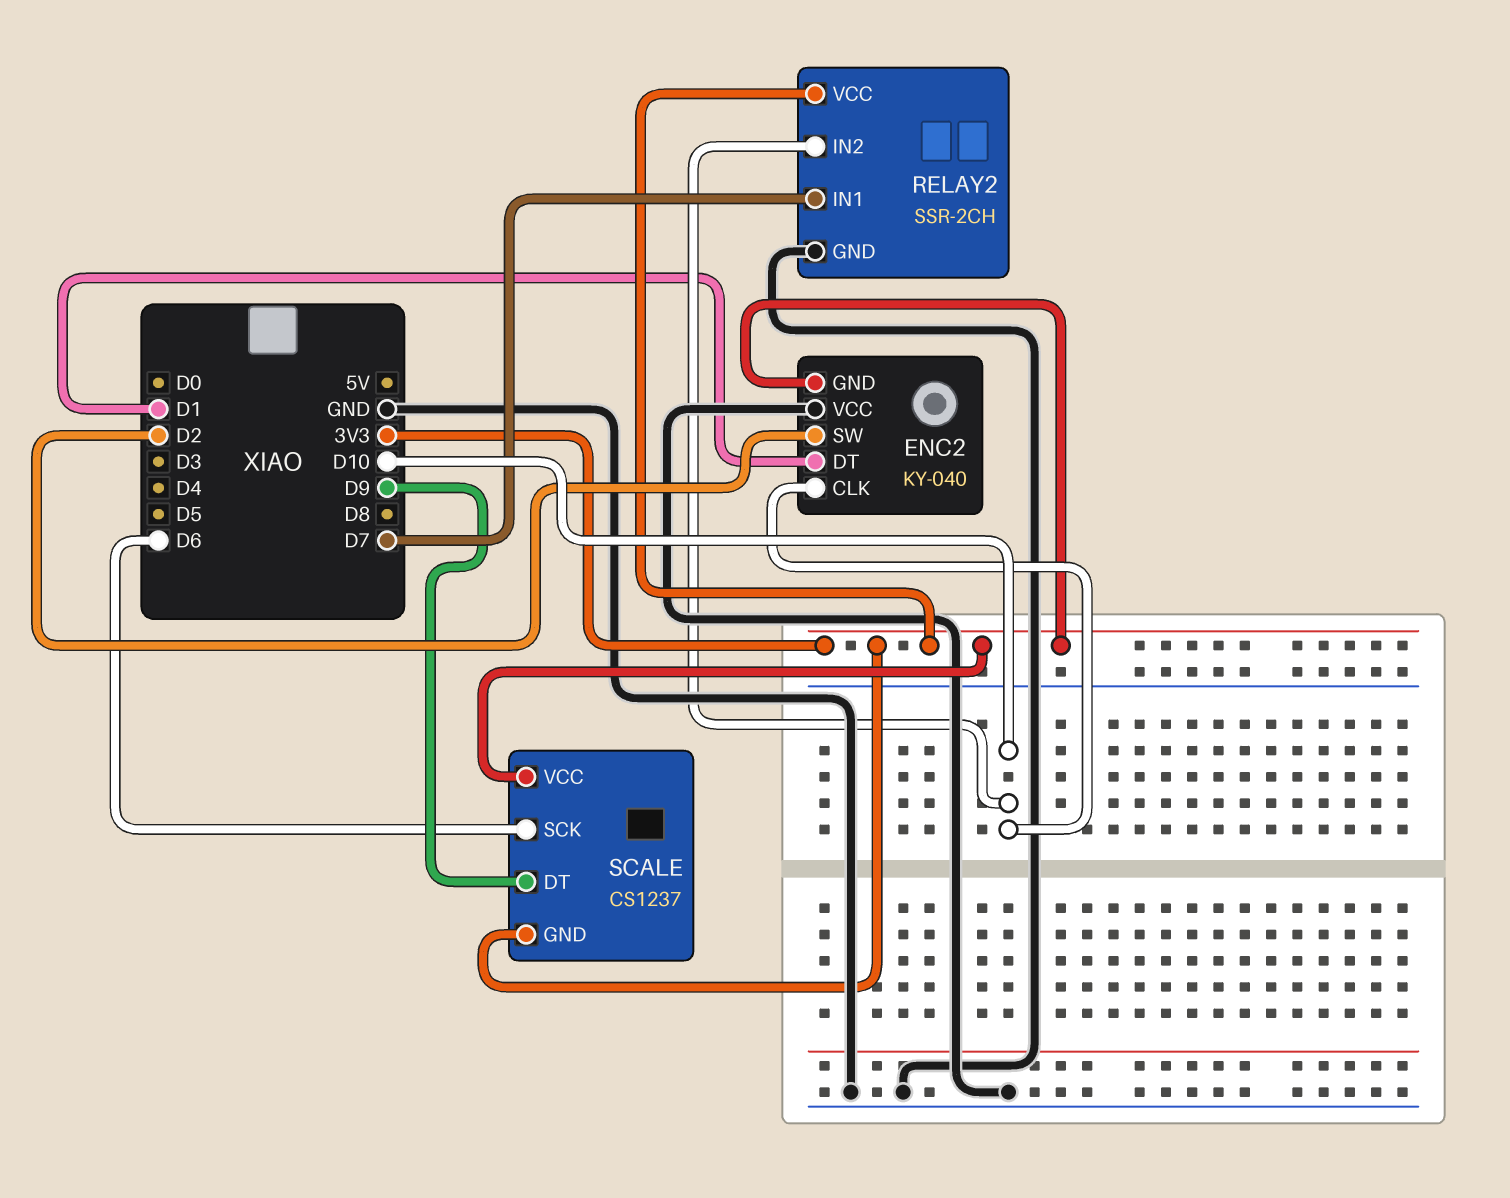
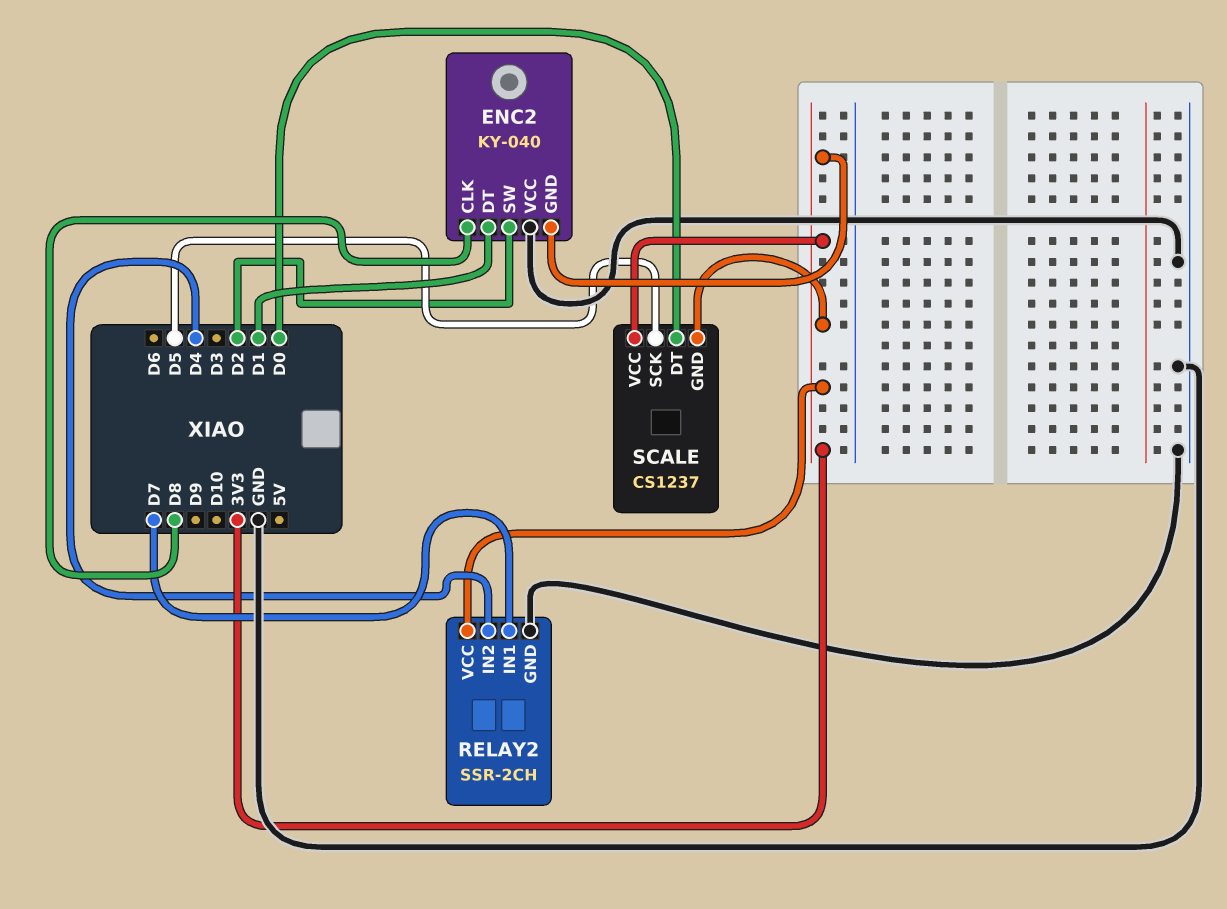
ENC2 pin CLK: D10 -> D8
RELAY2 pin IN2: D10 -> D4
SCALE pin DT: D9 -> D0
SCALE pin SCK: D6 -> D5

